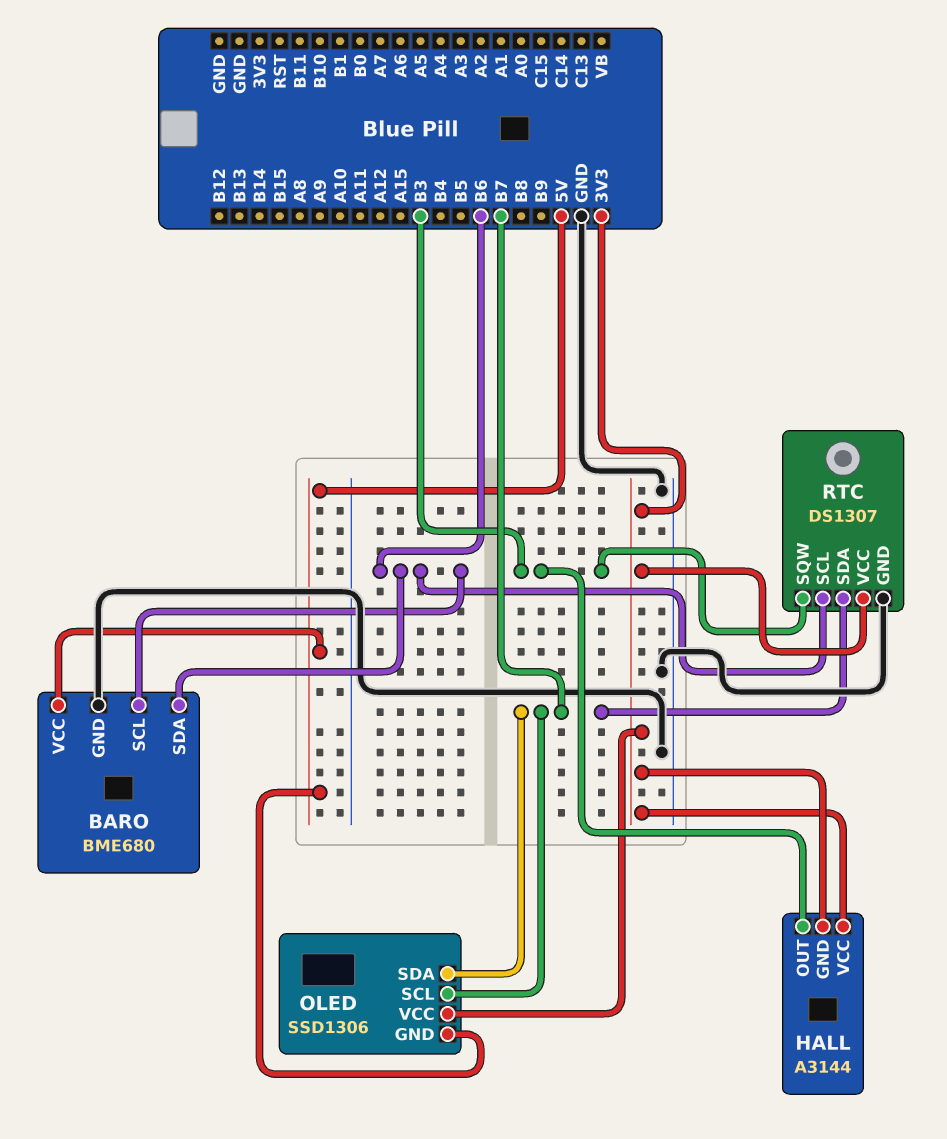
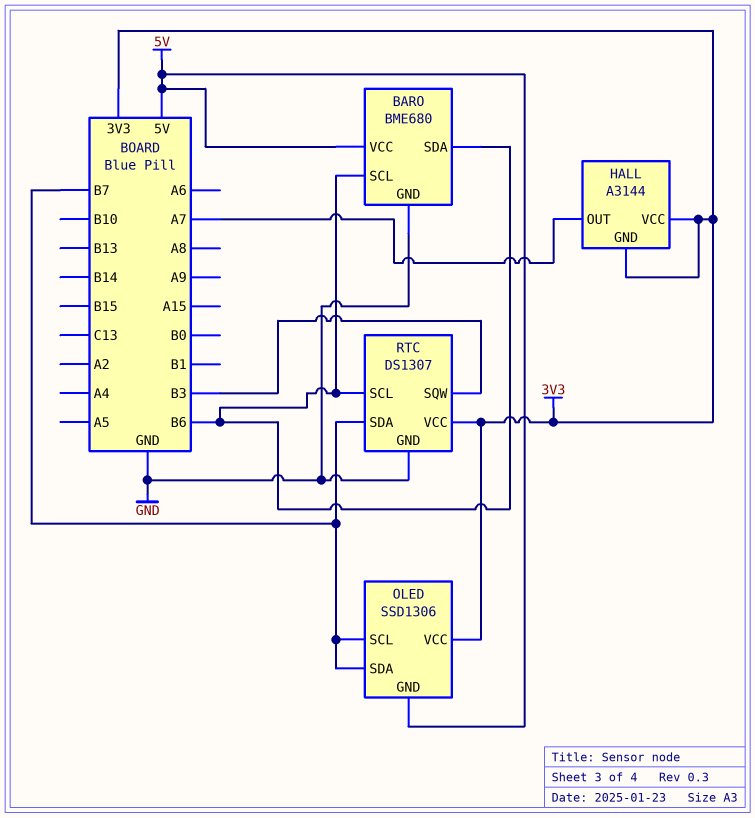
HALL pin OUT: B3 -> A7

